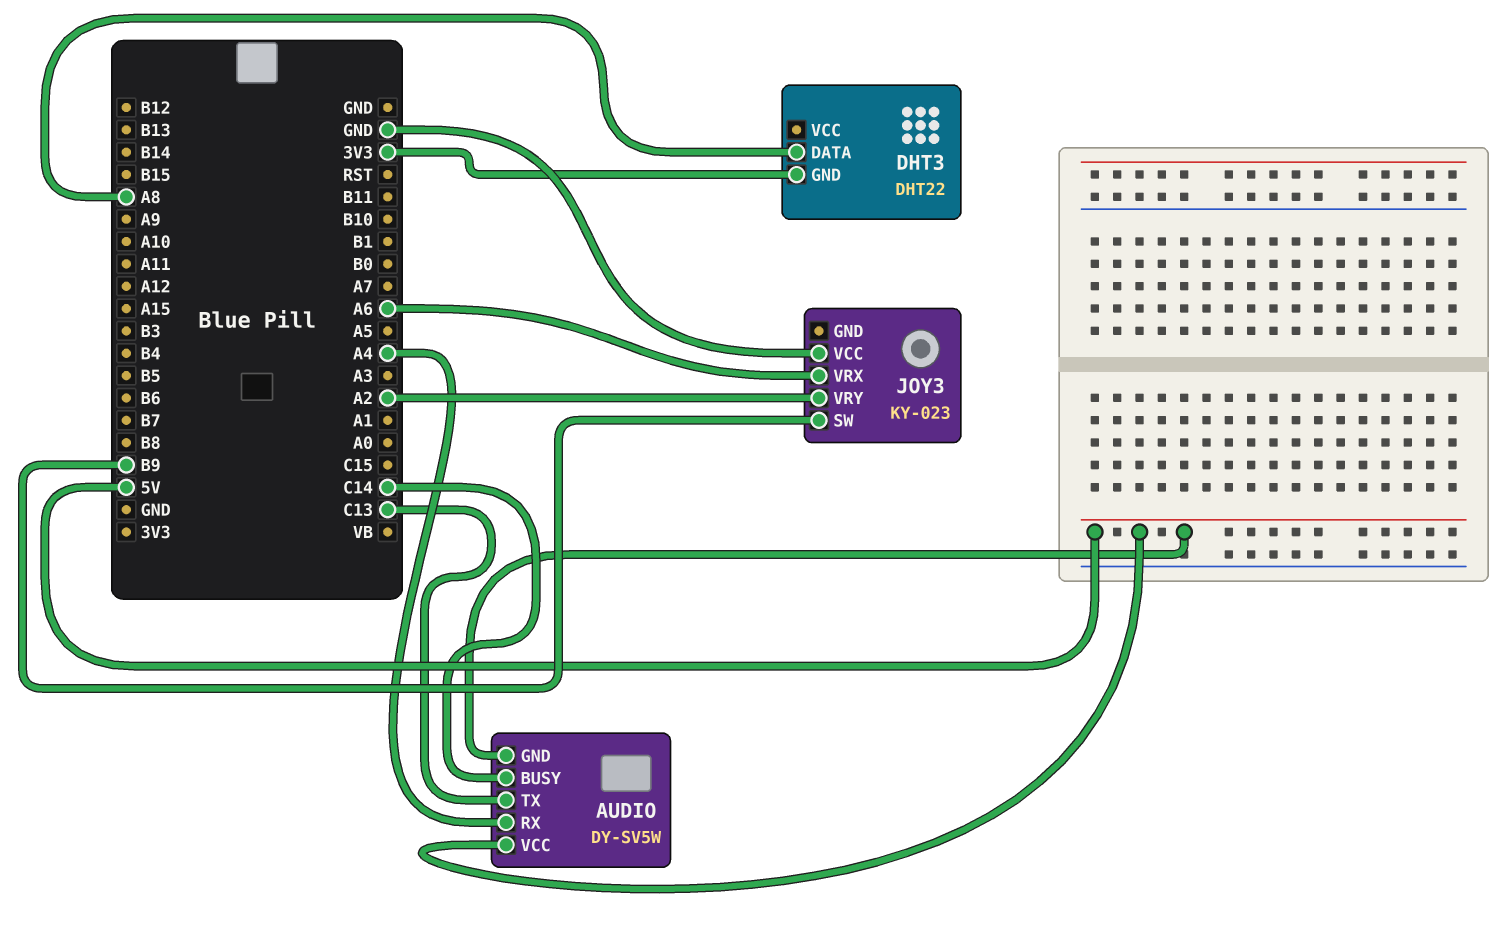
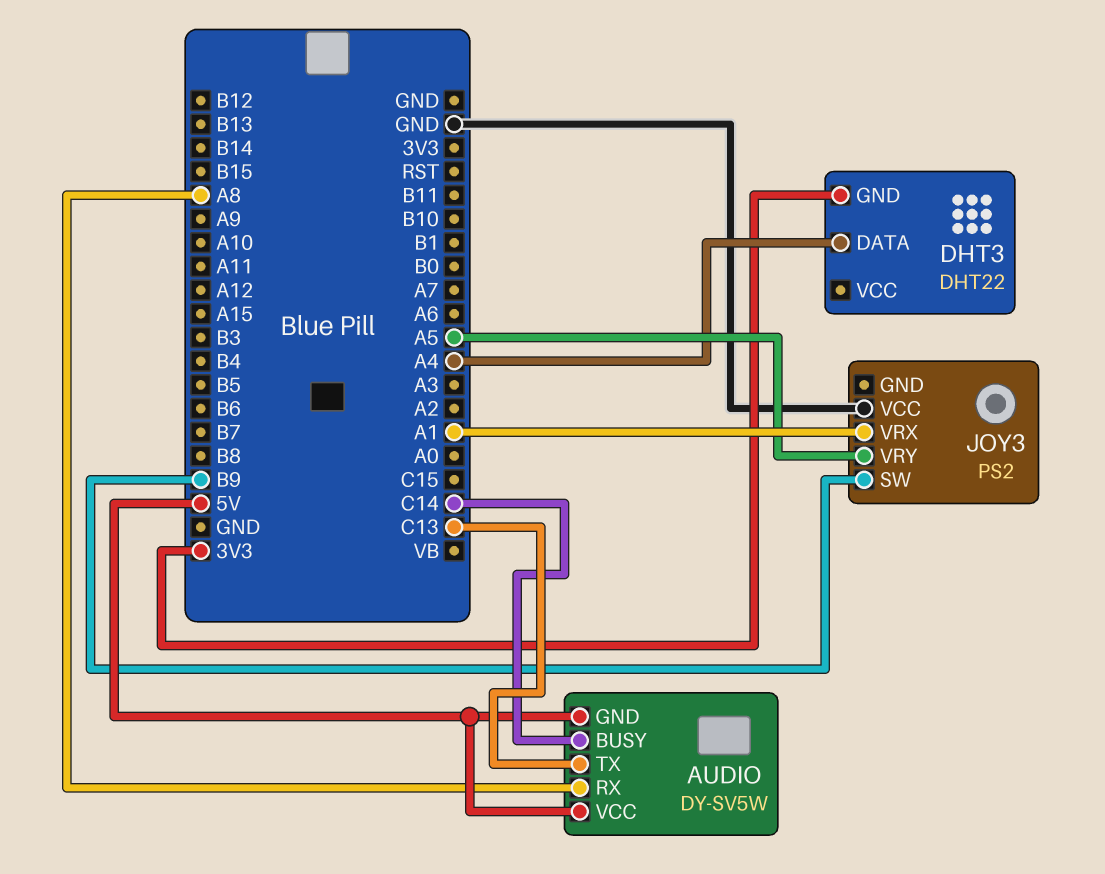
AUDIO pin RX: A4 -> A8
DHT3 pin DATA: A8 -> A4
JOY3: KY-023 -> PS2
JOY3 pin VRX: A6 -> A1
JOY3 pin VRY: A2 -> A5

